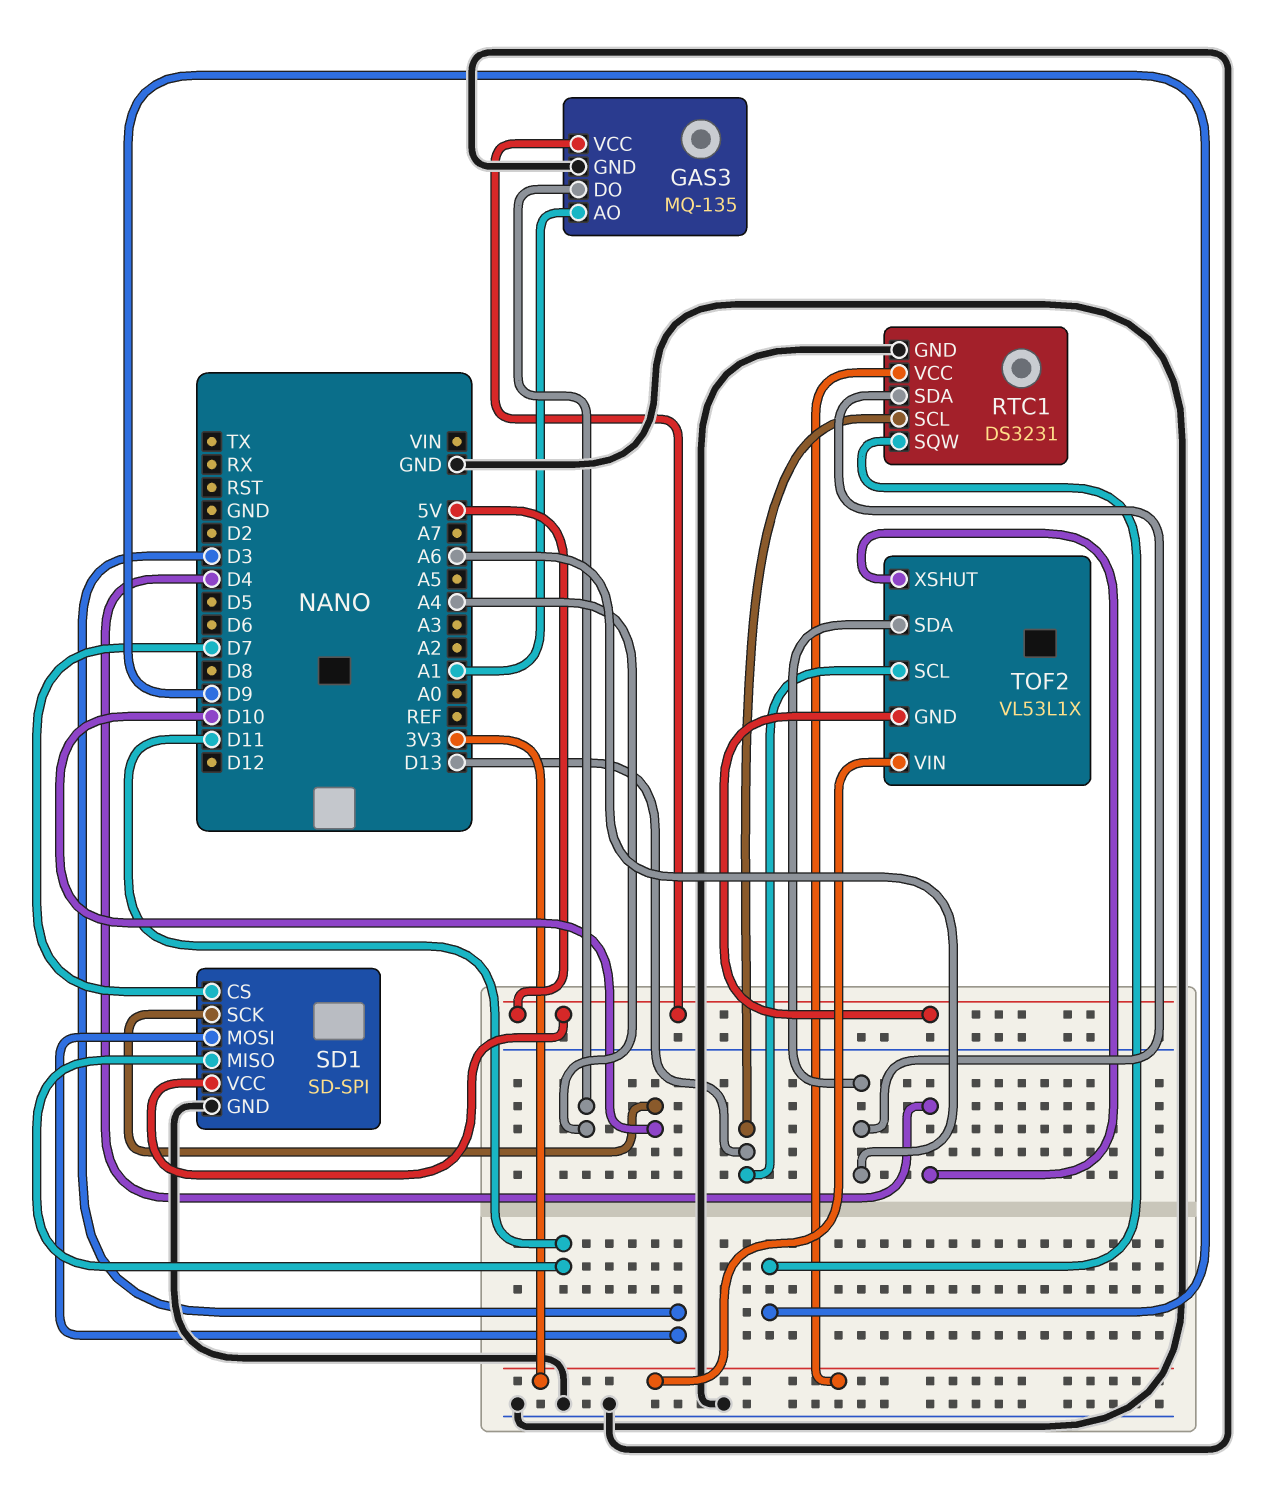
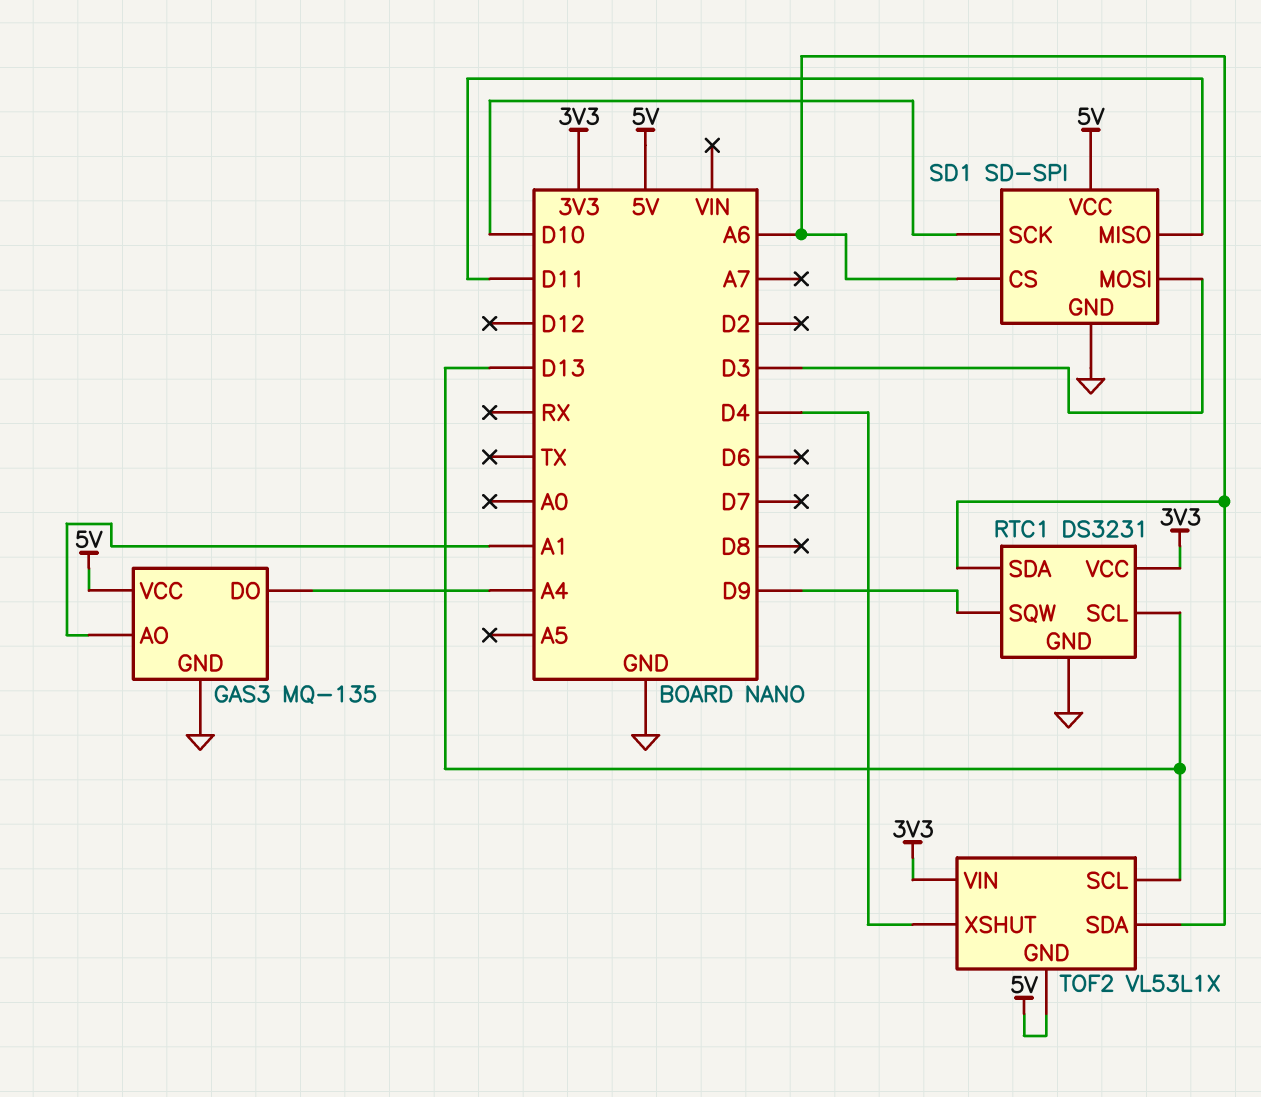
SD1 pin CS: D7 -> A6

